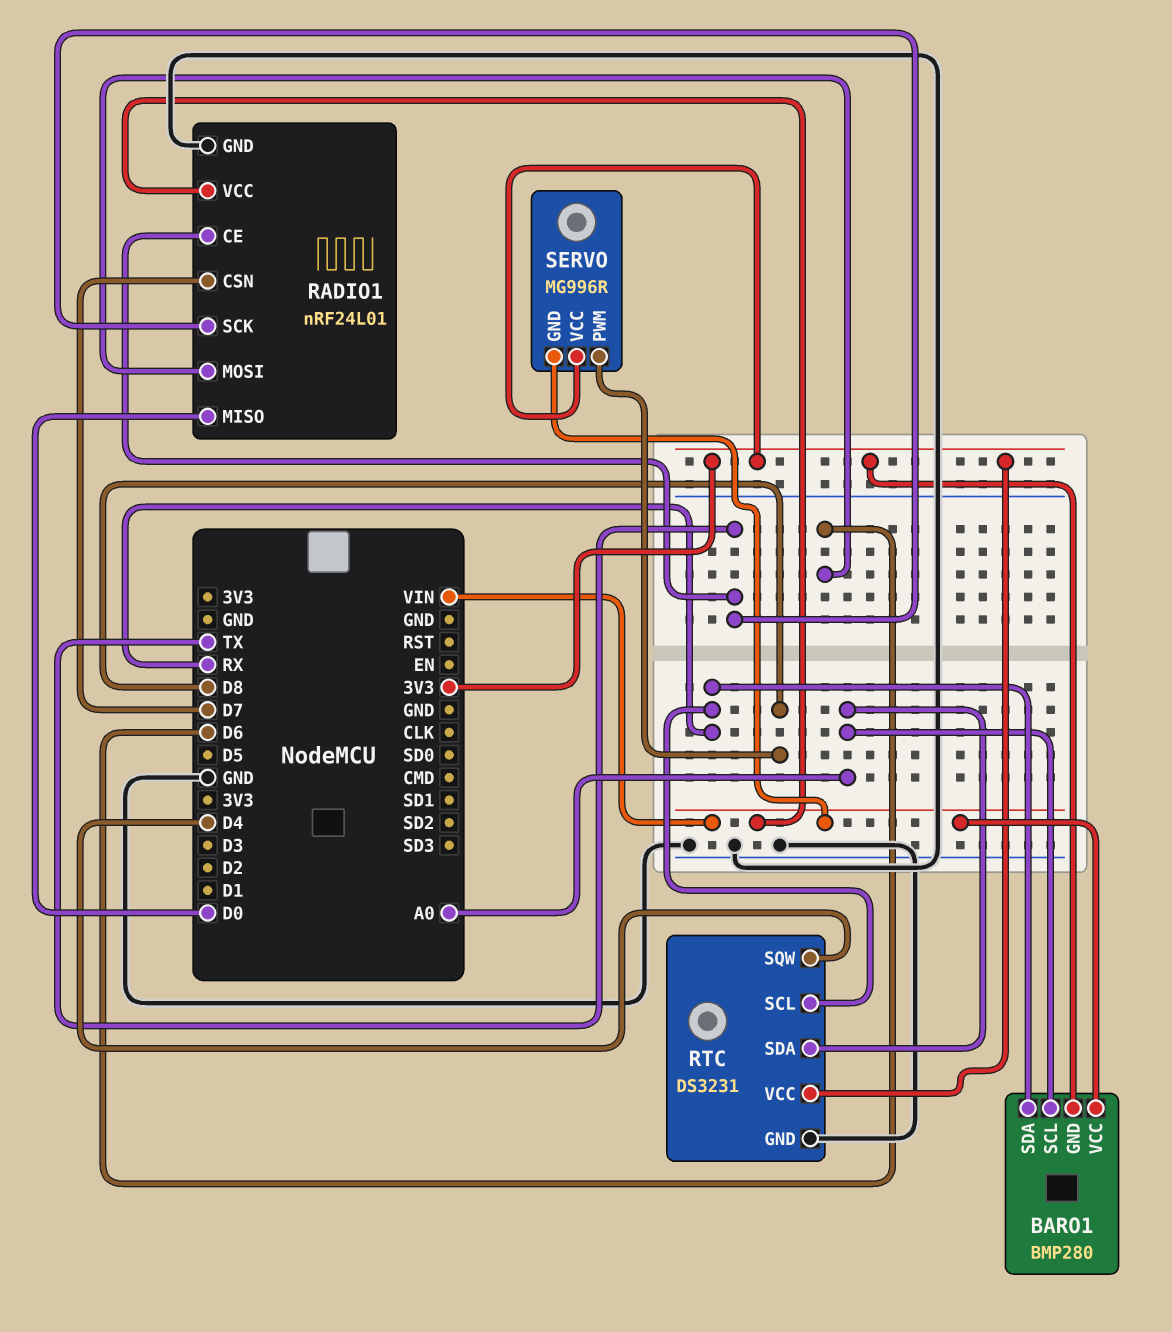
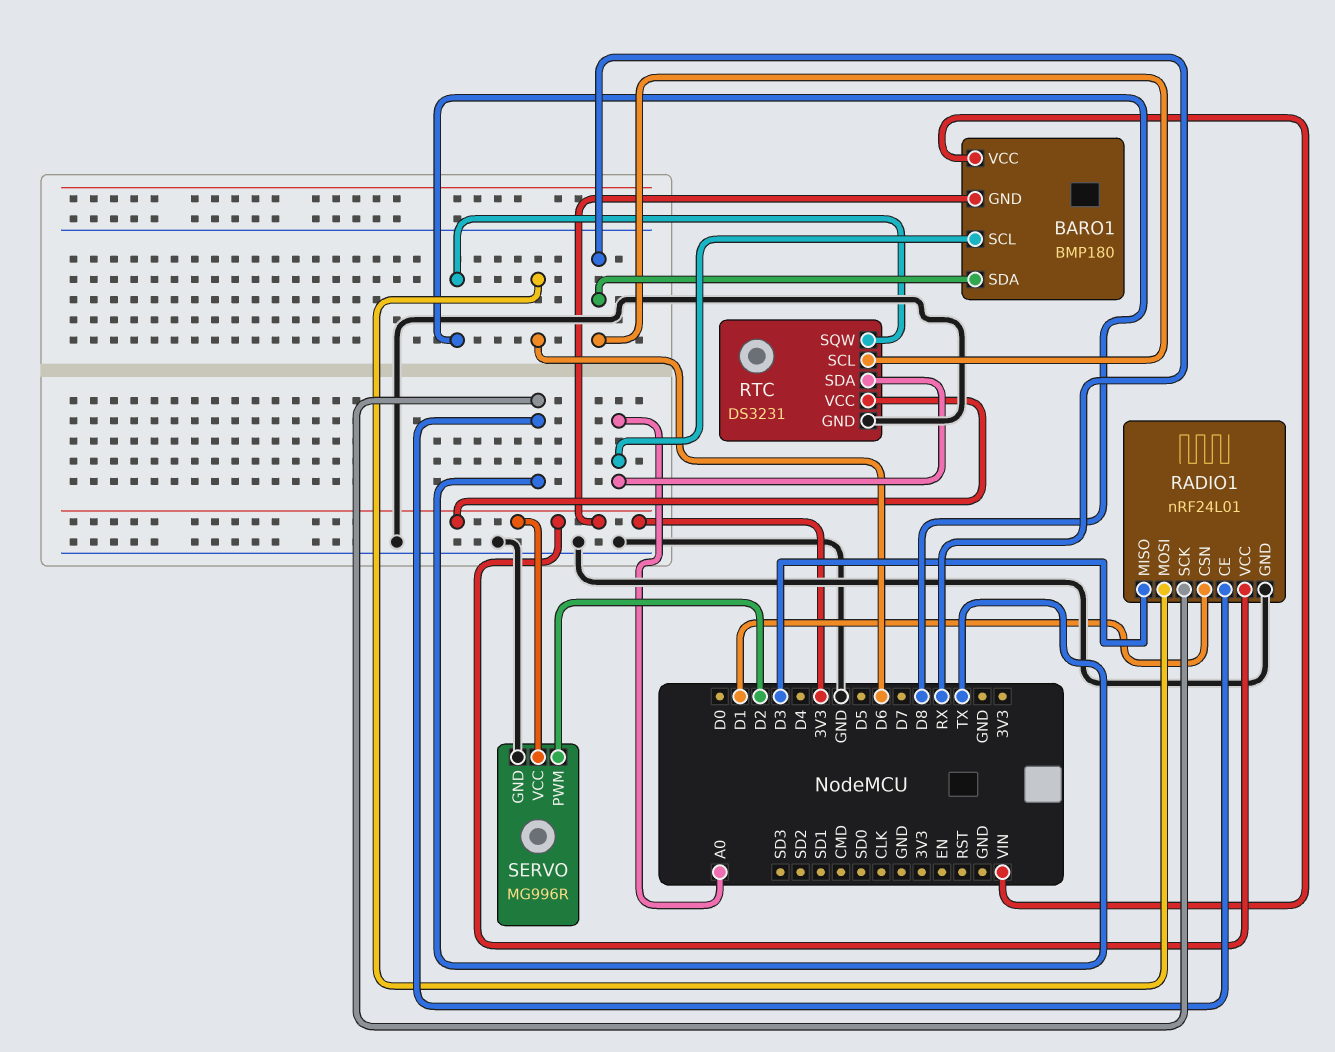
BARO1: BMP280 -> BMP180
RADIO1 pin CSN: D7 -> D1
RADIO1 pin MISO: D0 -> D3
RADIO1 pin VCC: VIN -> 3V3
RTC pin SQW: D4 -> D8
SERVO pin GND: VIN -> GND
SERVO pin PWM: D8 -> D2

